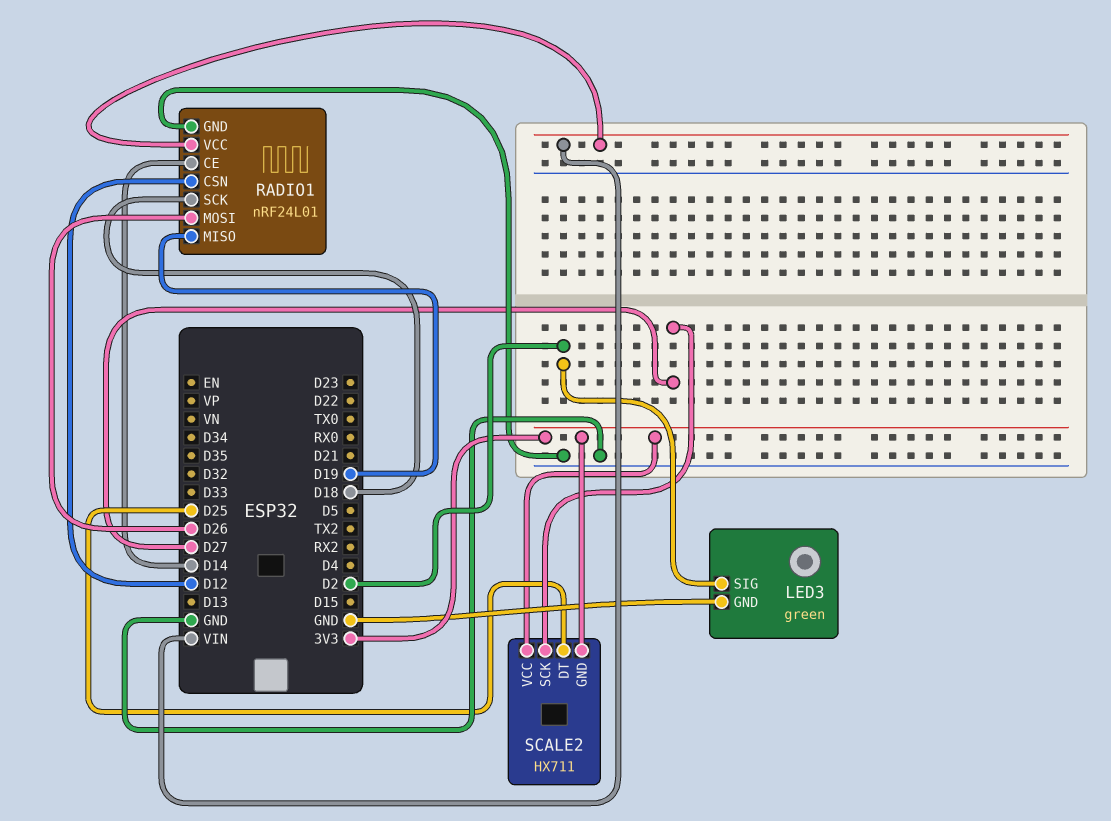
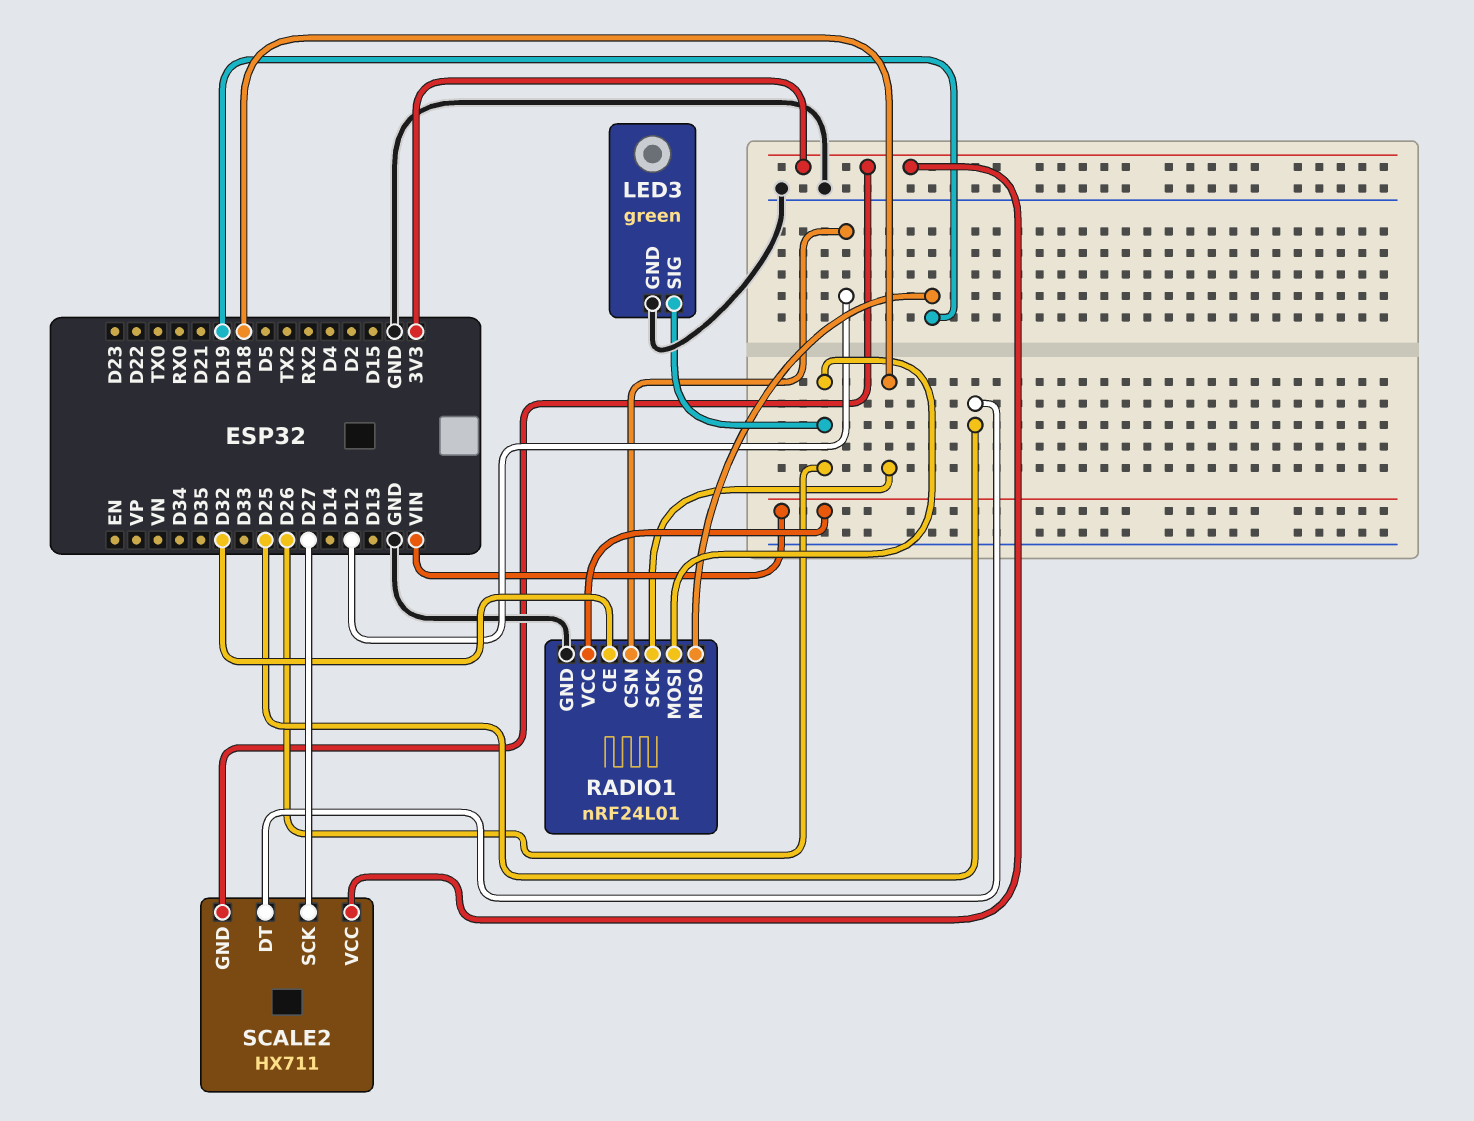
LED3 pin SIG: D2 -> D26
RADIO1 pin CE: D14 -> D32

